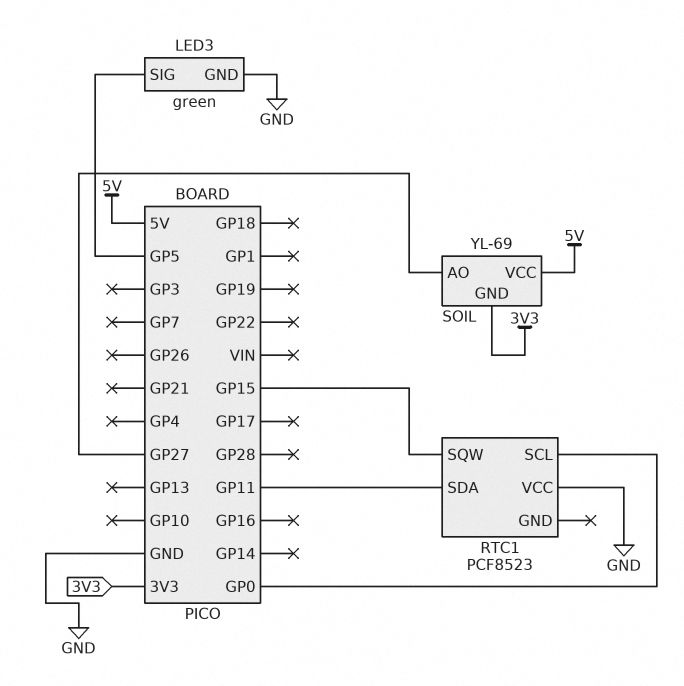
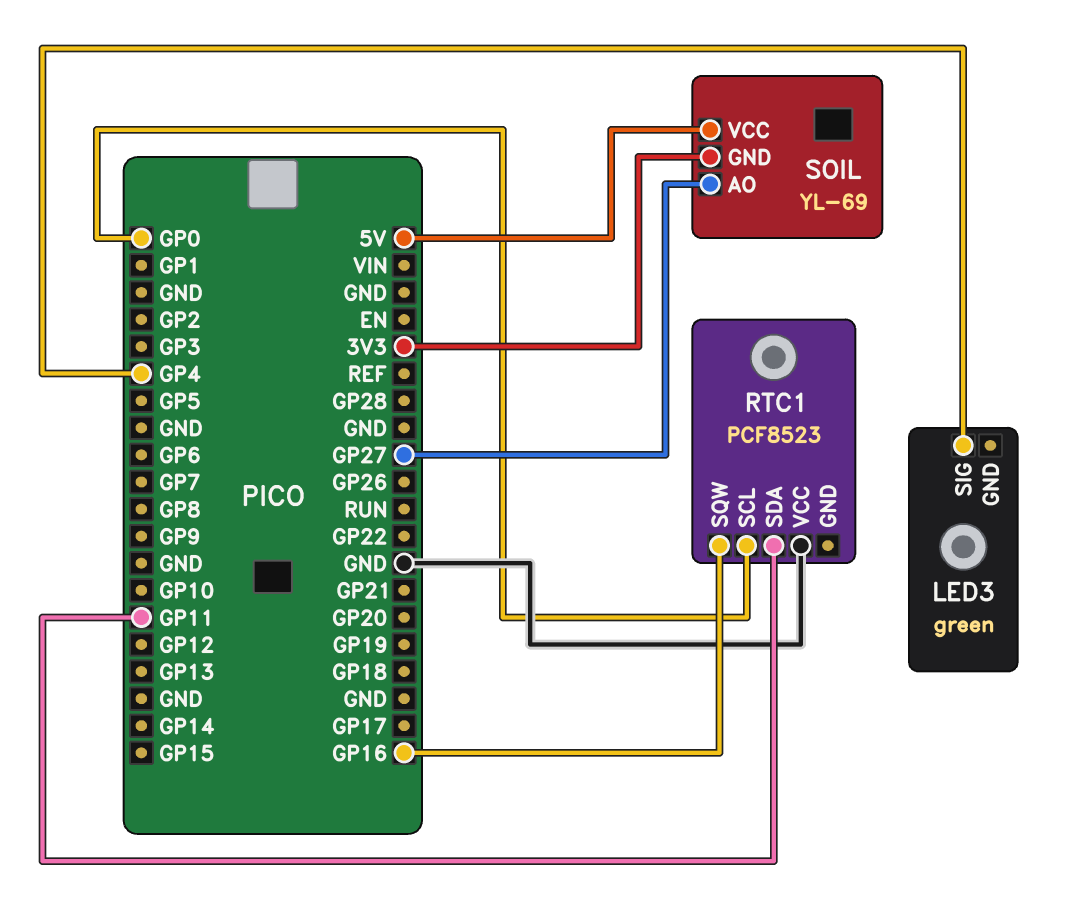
LED3 pin GND: GND -> none
LED3 pin SIG: GP5 -> GP4
RTC1 pin SQW: GP15 -> GP16

